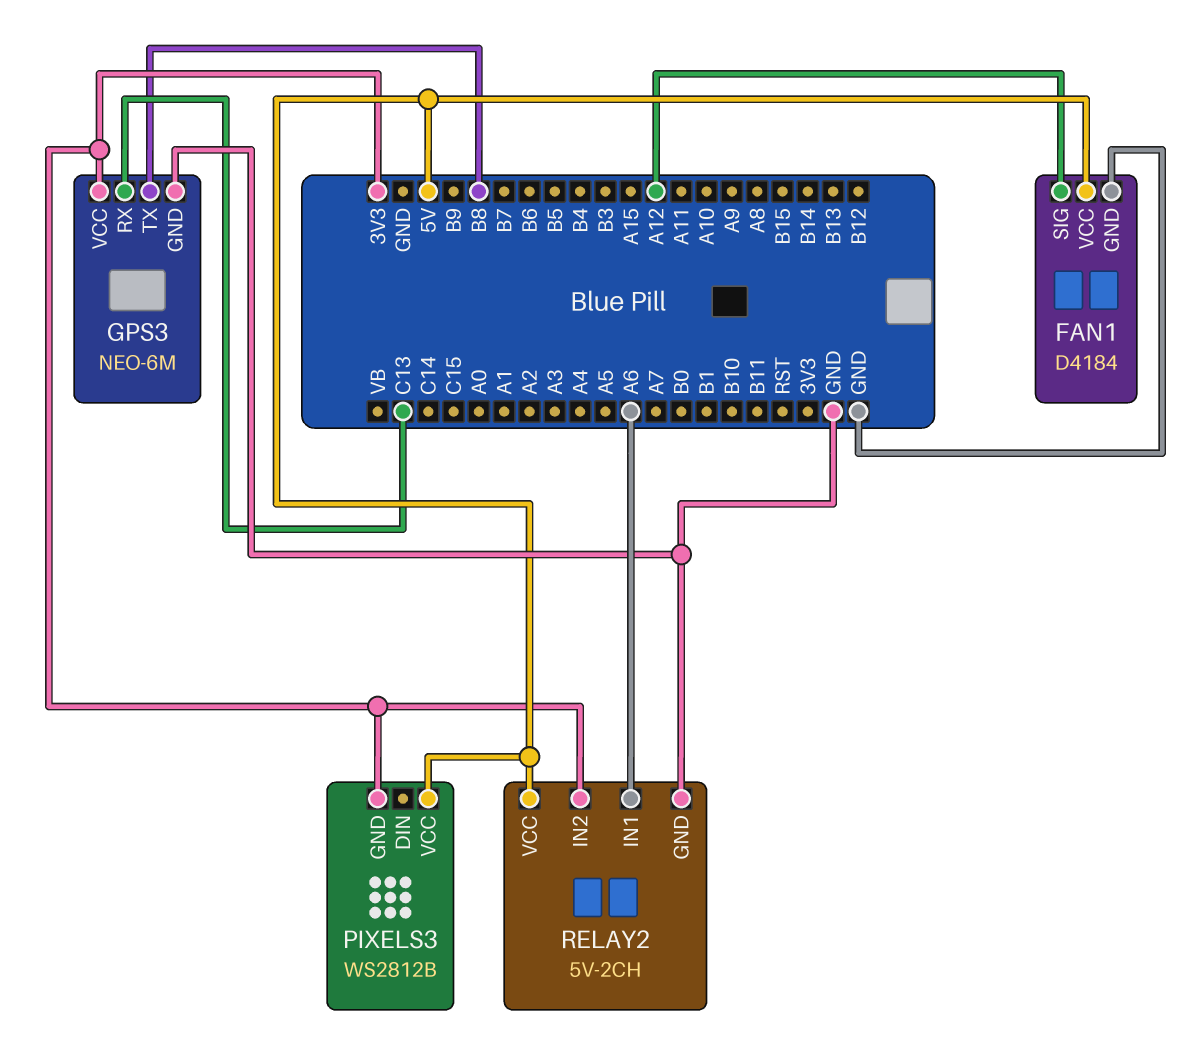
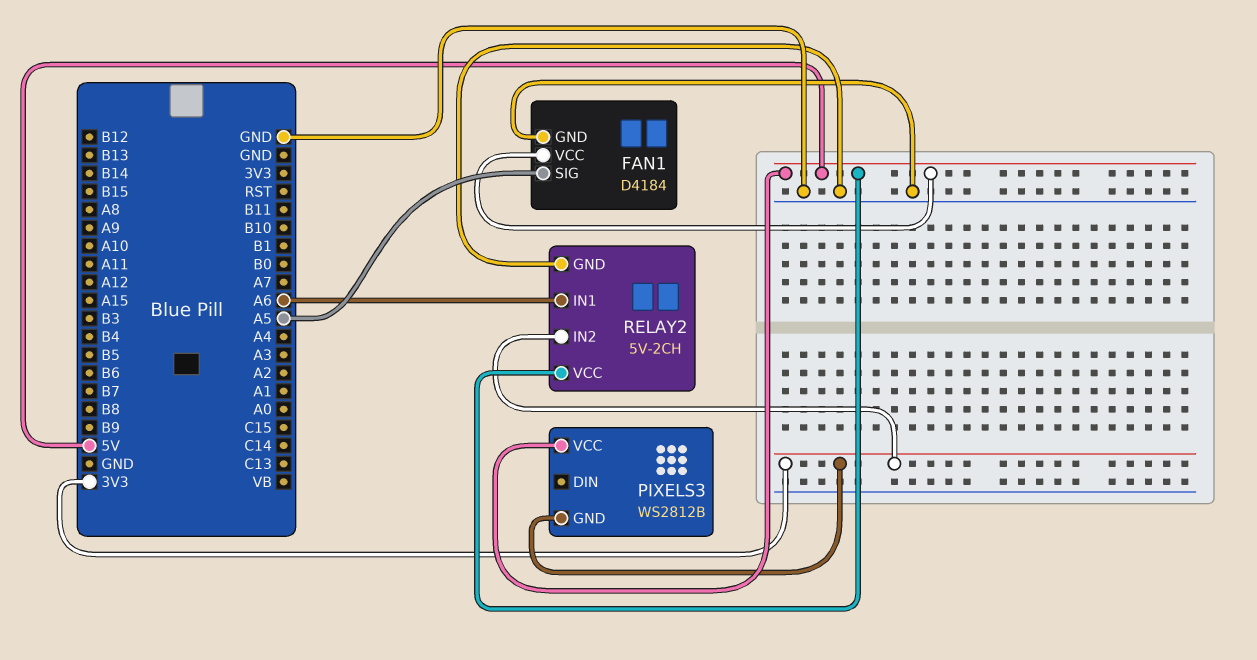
FAN1 pin SIG: A12 -> A5
GPS3: NEO-6M -> none
GPS3 pin GND: GND -> none
GPS3 pin RX: C13 -> none
GPS3 pin TX: B8 -> none
GPS3 pin VCC: 3V3 -> none

